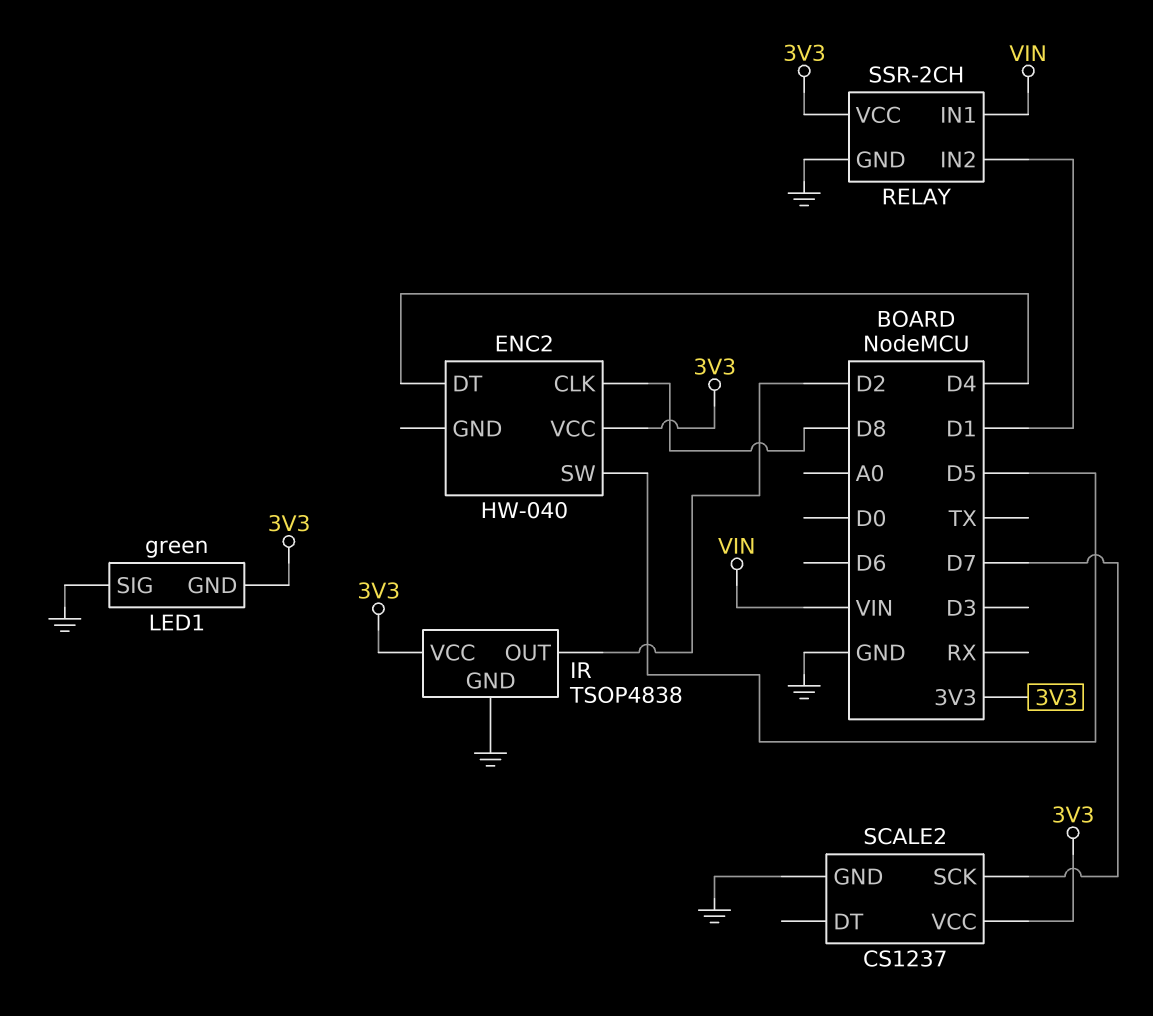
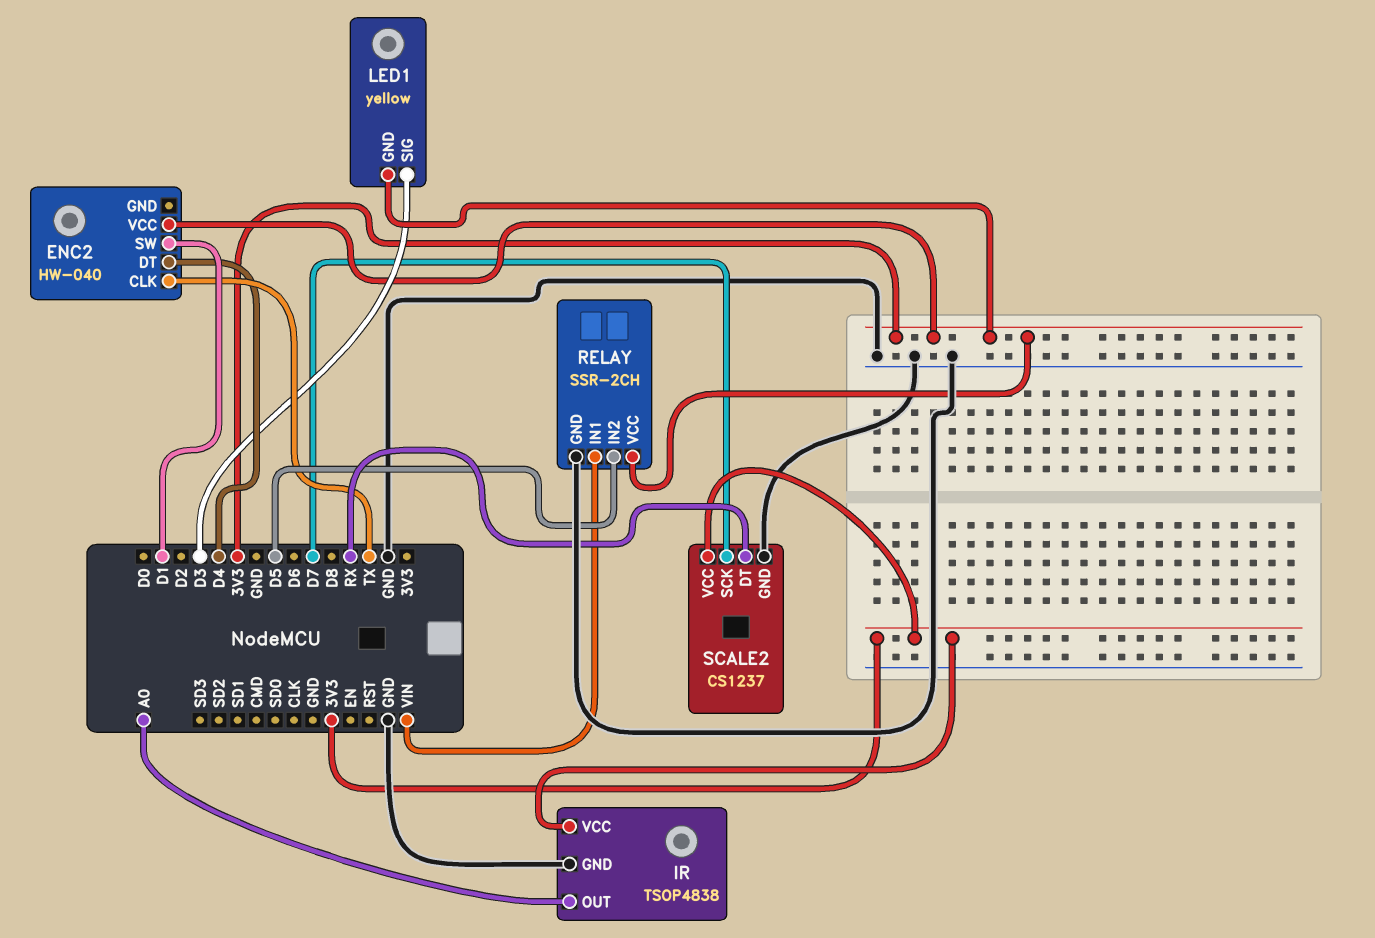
ENC2 pin CLK: D8 -> TX
ENC2 pin SW: D5 -> D1
IR pin OUT: D2 -> A0
LED1: green -> yellow
LED1 pin SIG: GND -> D3
RELAY pin IN2: D1 -> D5
SCALE2 pin DT: none -> RX

